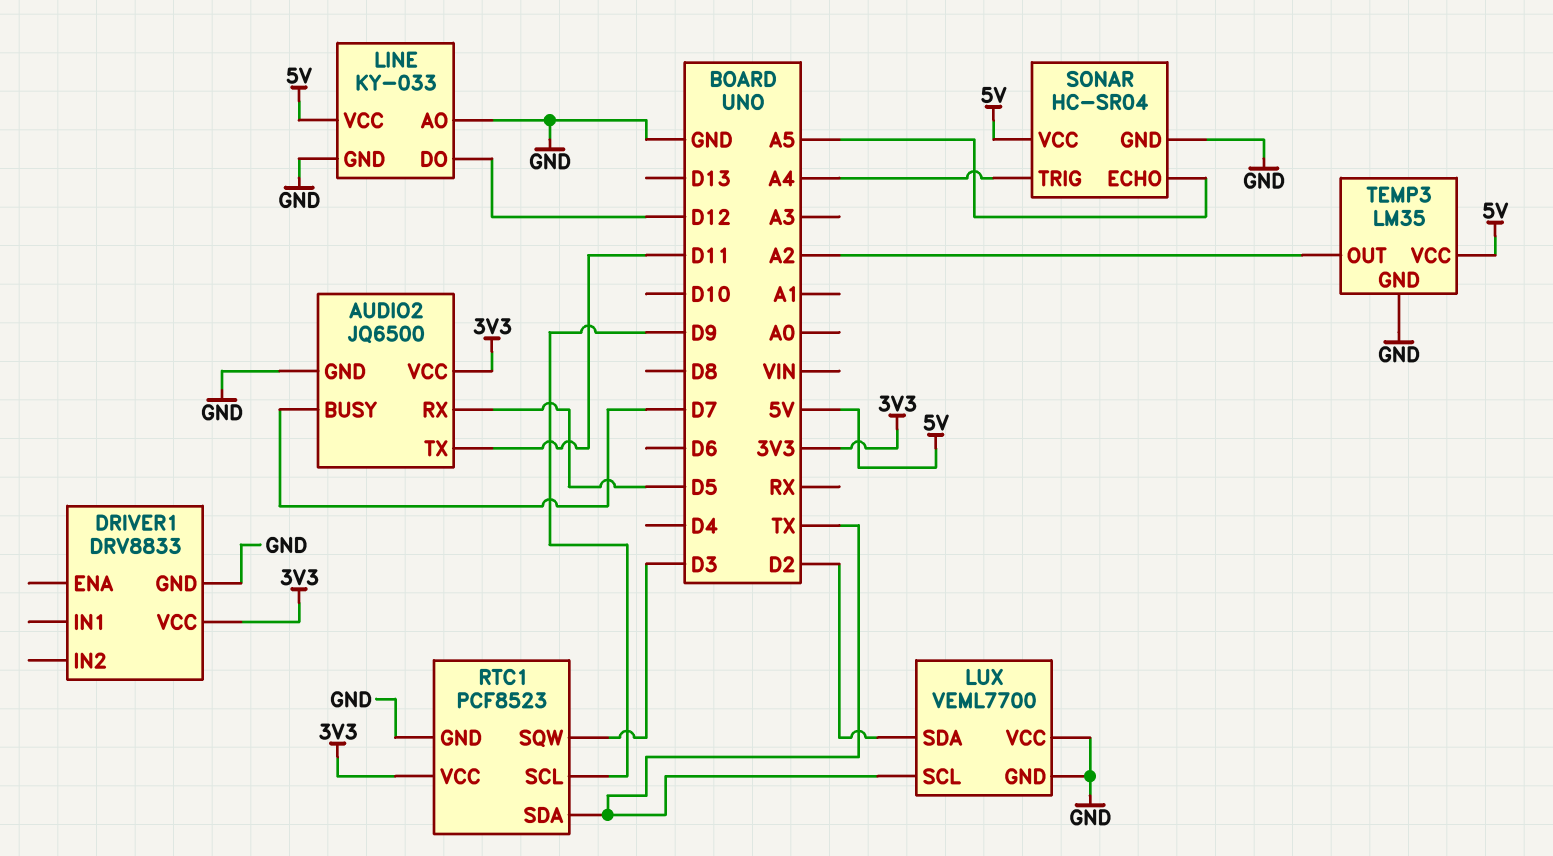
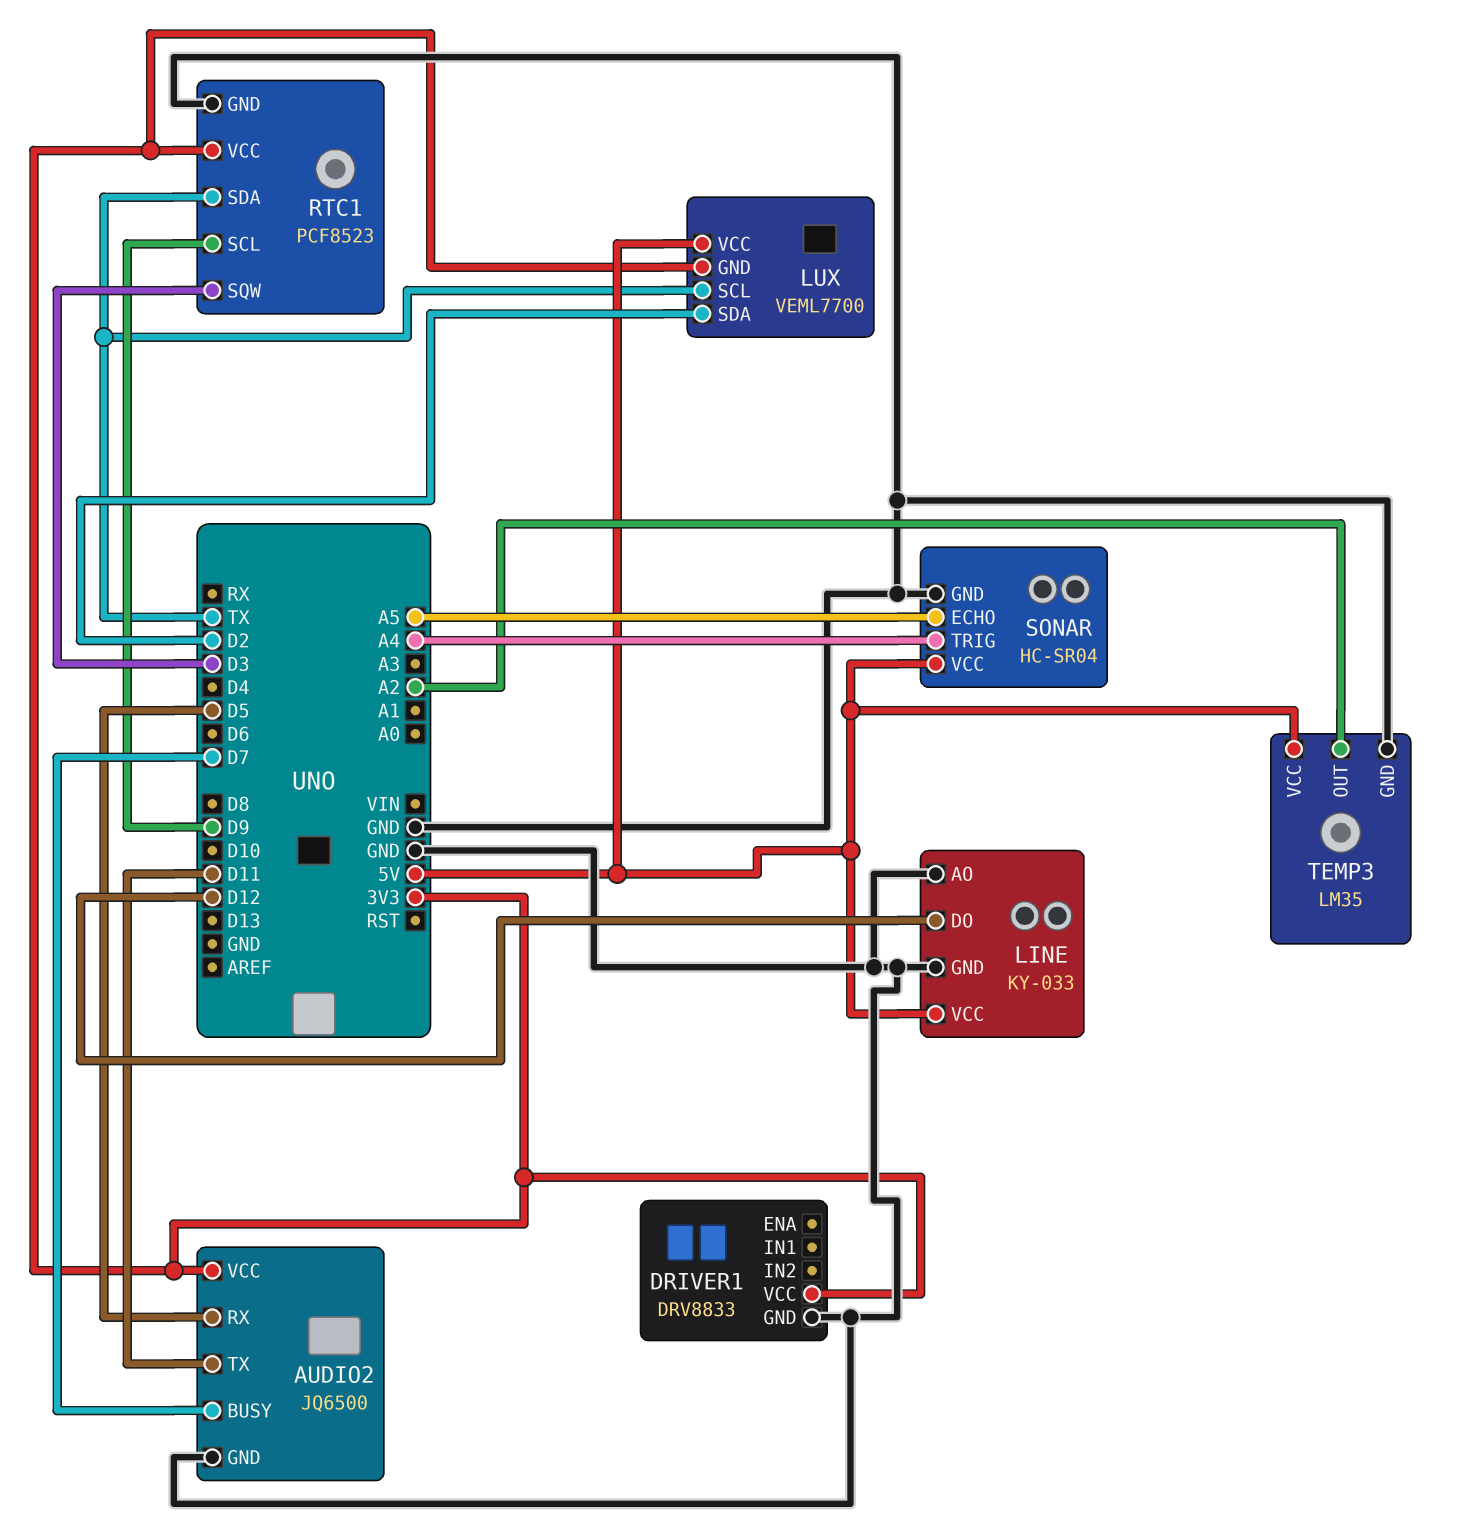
LUX pin GND: GND -> 3V3
LUX pin VCC: GND -> 5V

